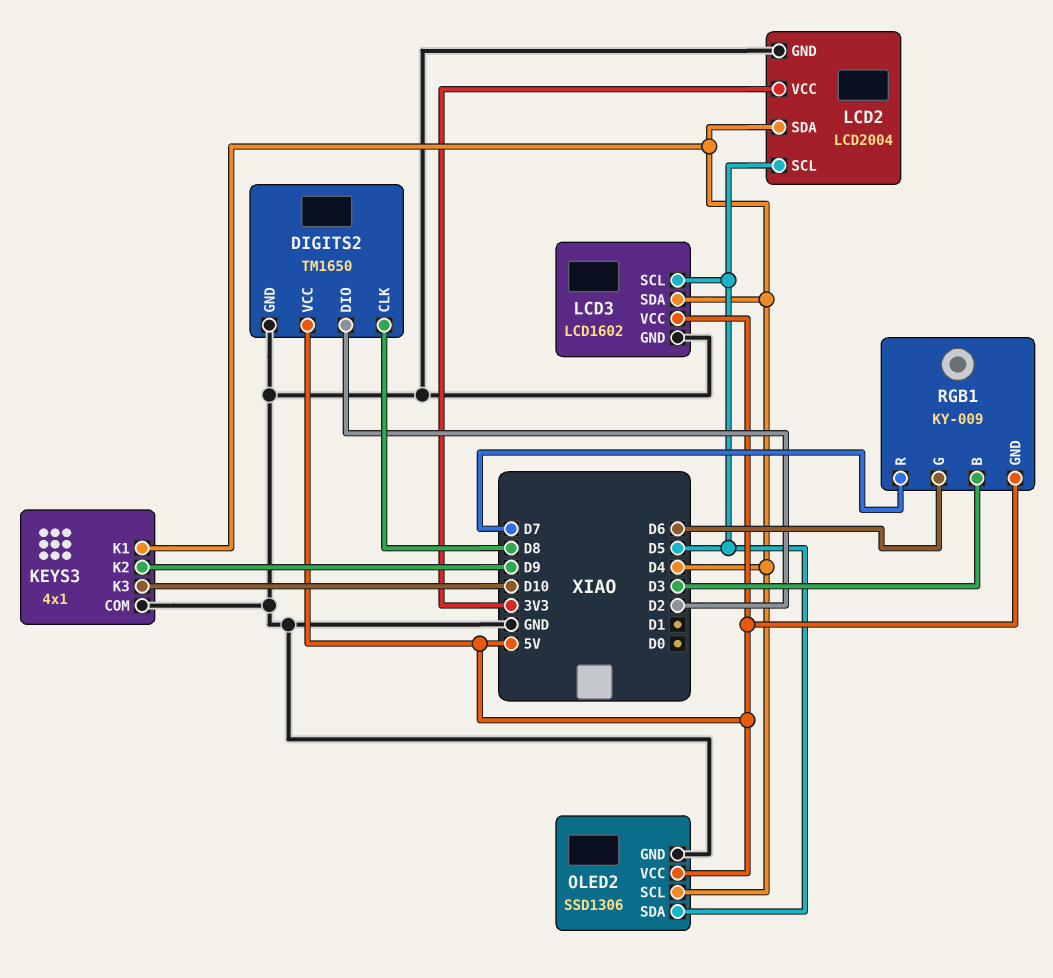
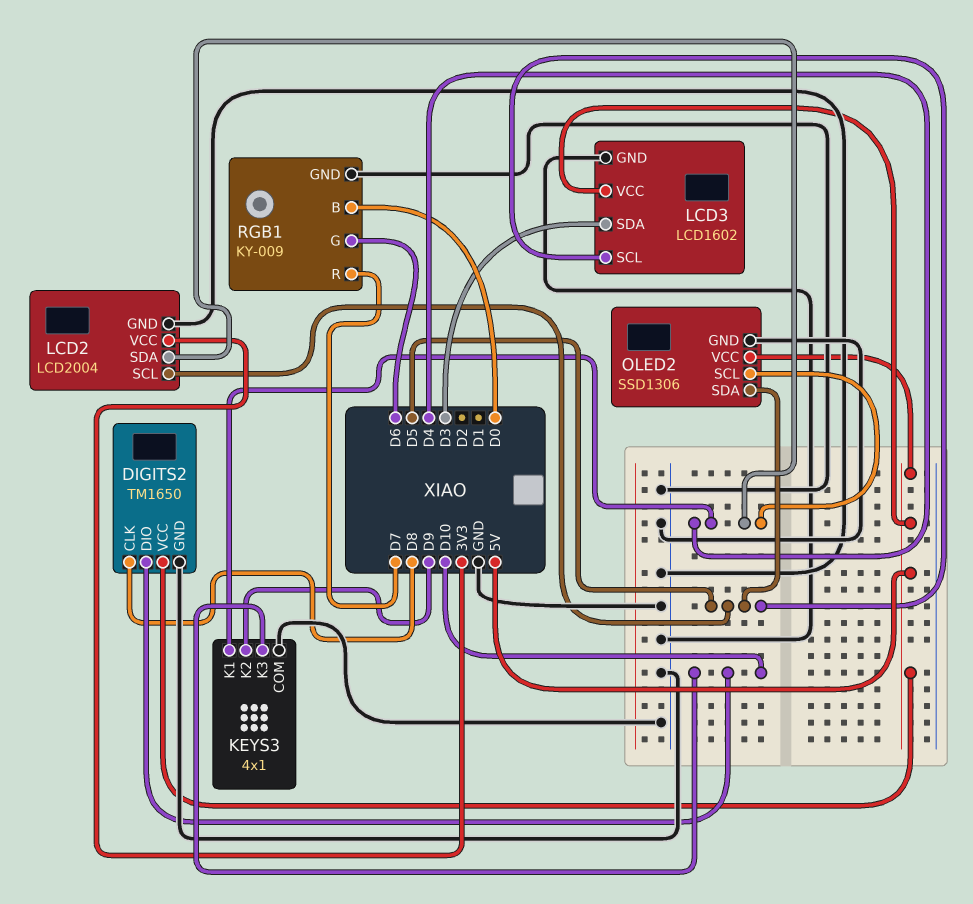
DIGITS2 pin DIO: D2 -> D10
LCD3 pin SDA: D4 -> D3
RGB1 pin B: D3 -> D0
RGB1 pin GND: 5V -> GND

